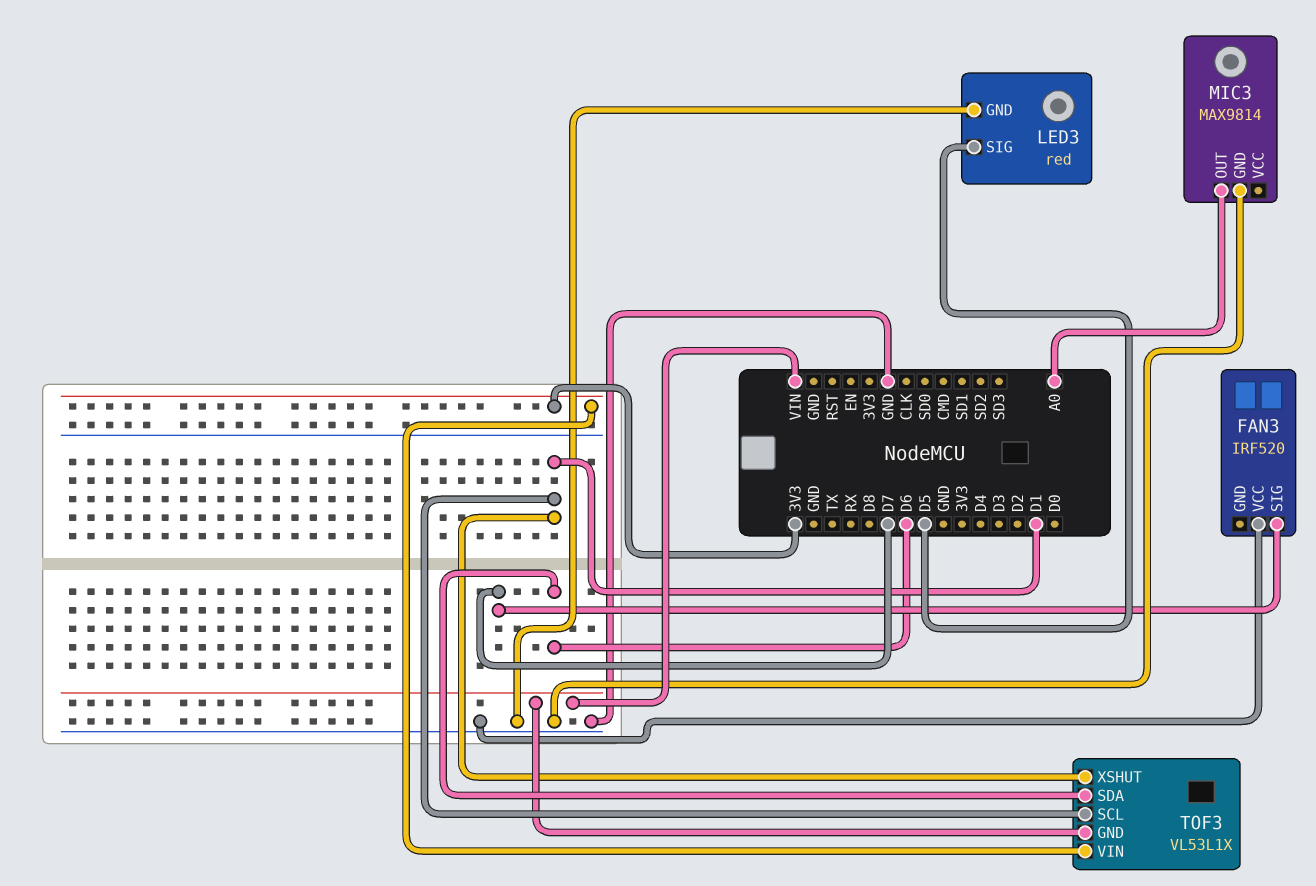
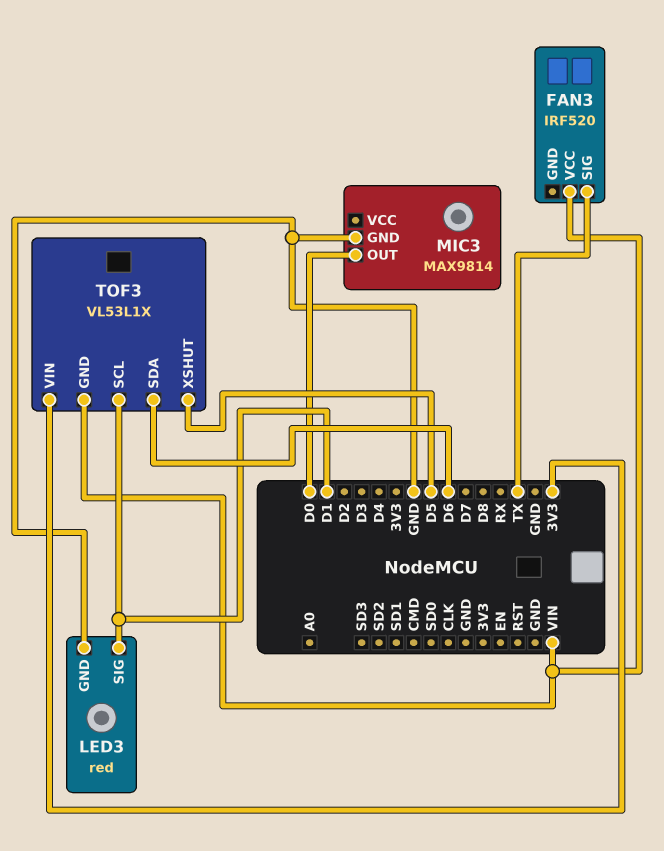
FAN3 pin SIG: D7 -> TX
FAN3 pin VCC: GND -> VIN
LED3 pin SIG: D5 -> D1
MIC3 pin OUT: A0 -> D0
TOF3 pin XSHUT: D1 -> D5

